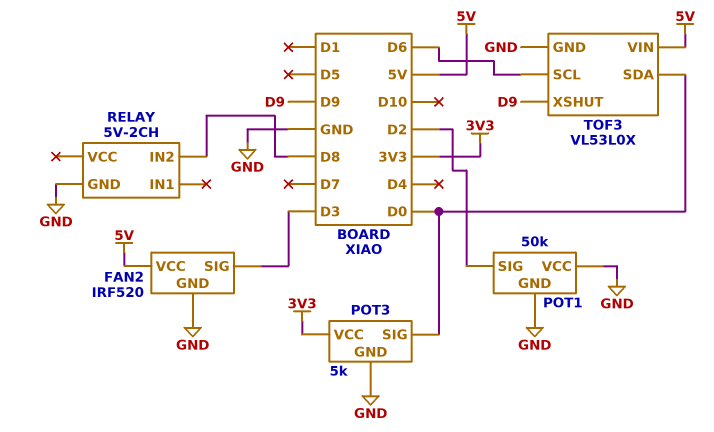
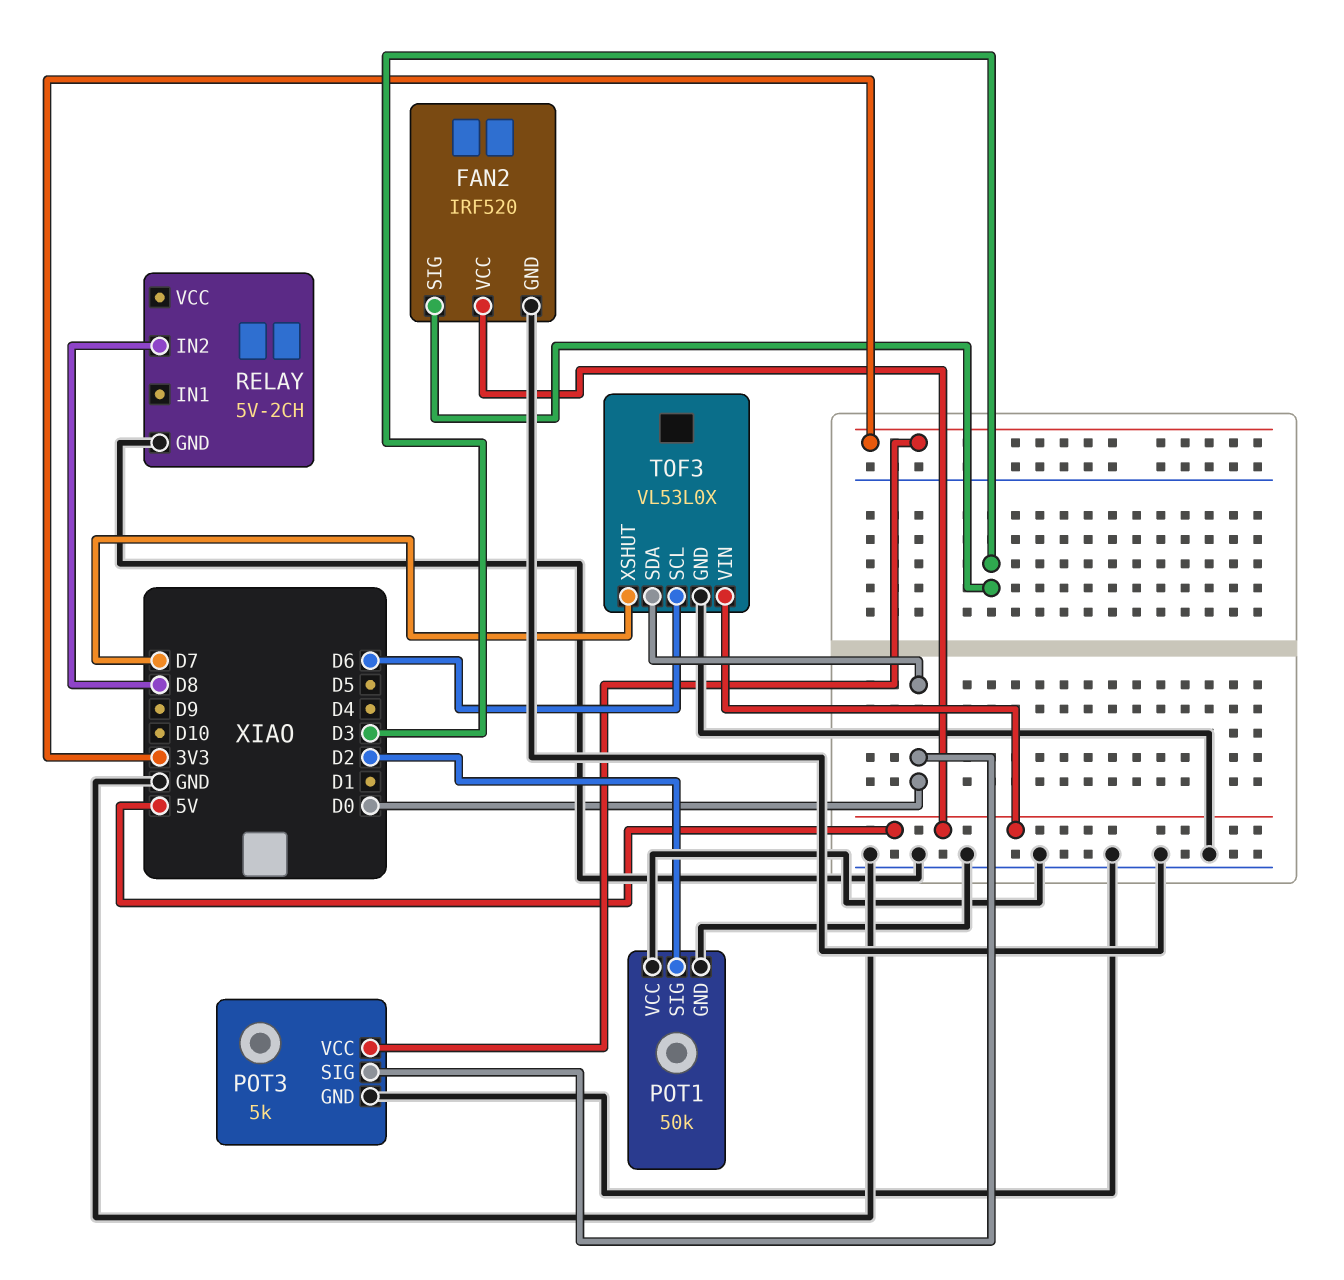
TOF3 pin XSHUT: D9 -> D7

